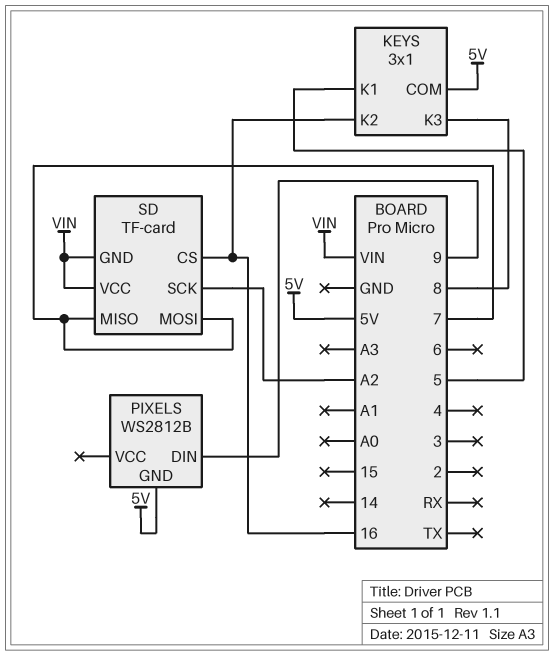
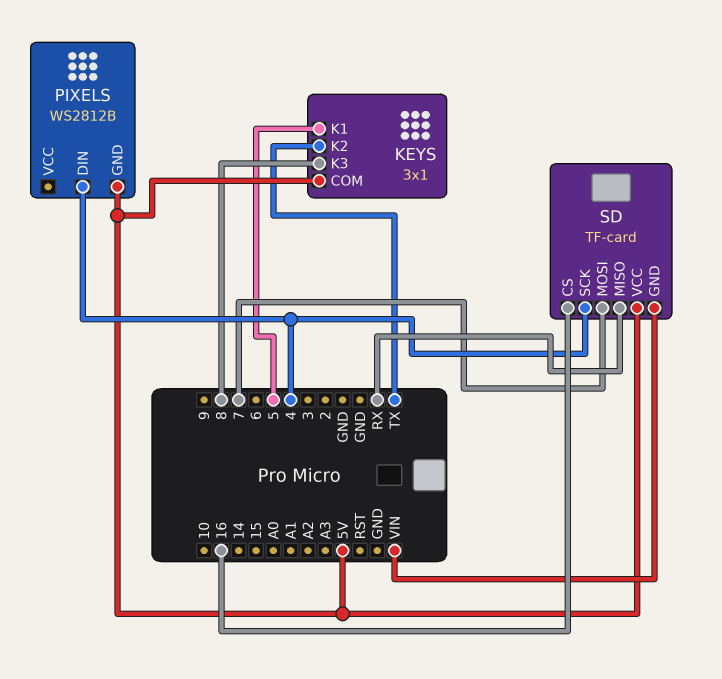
KEYS pin K2: 16 -> TX
PIXELS pin DIN: 9 -> 4
SD pin MISO: 7 -> RX
SD pin SCK: A2 -> 4
SD pin VCC: VIN -> 5V

